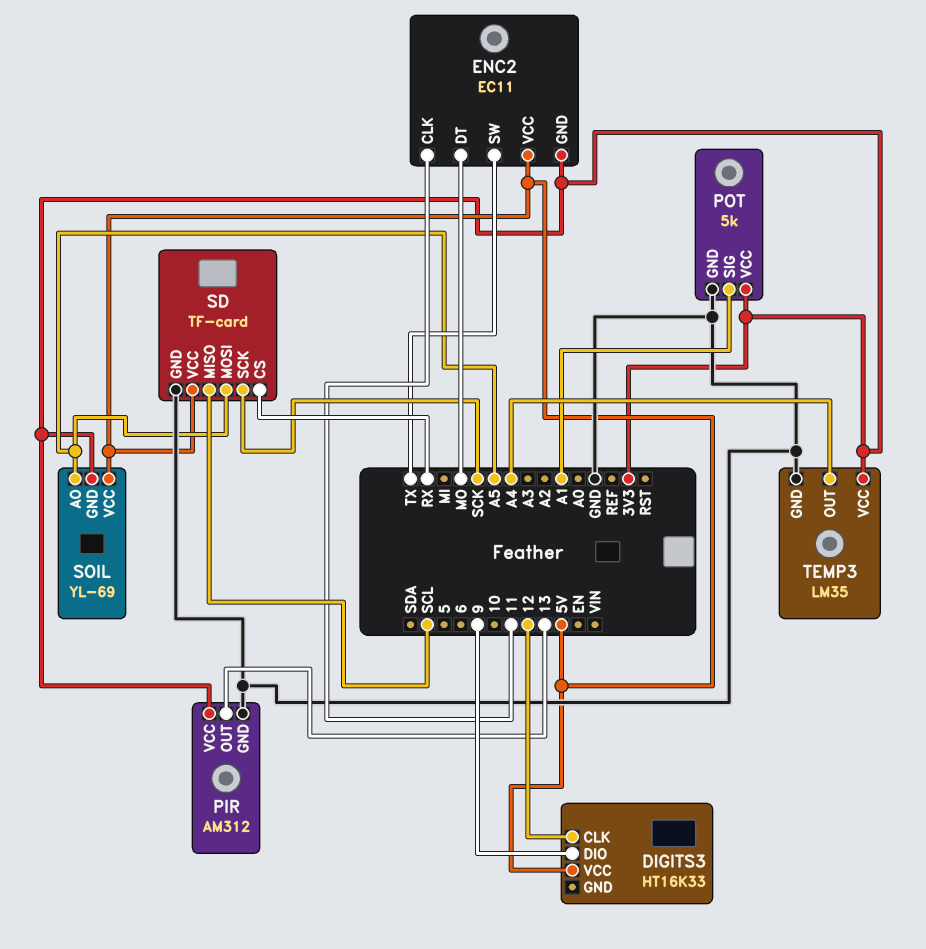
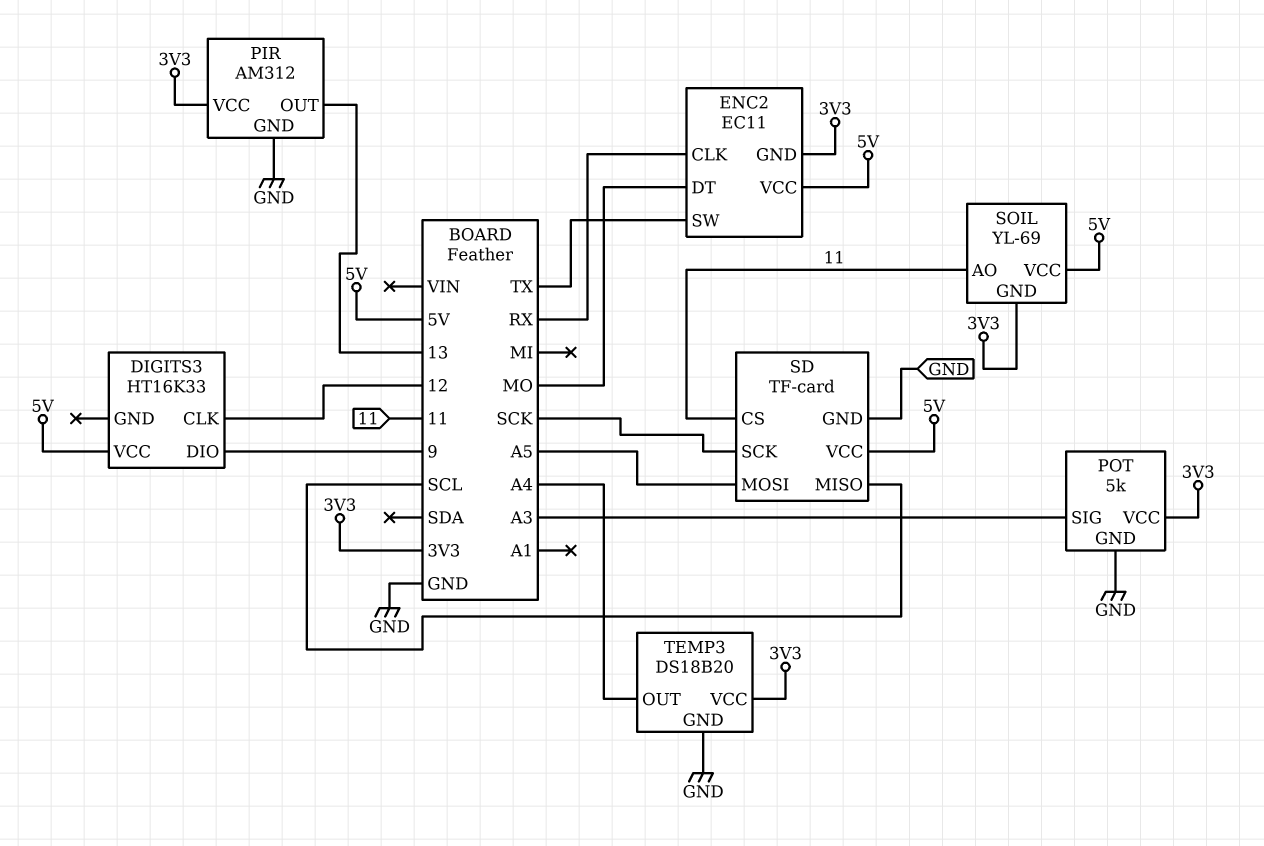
ENC2 pin CLK: 11 -> RX
POT pin SIG: A1 -> A3
SD pin CS: RX -> 11
SOIL pin AO: A5 -> 11
TEMP3: LM35 -> DS18B20

